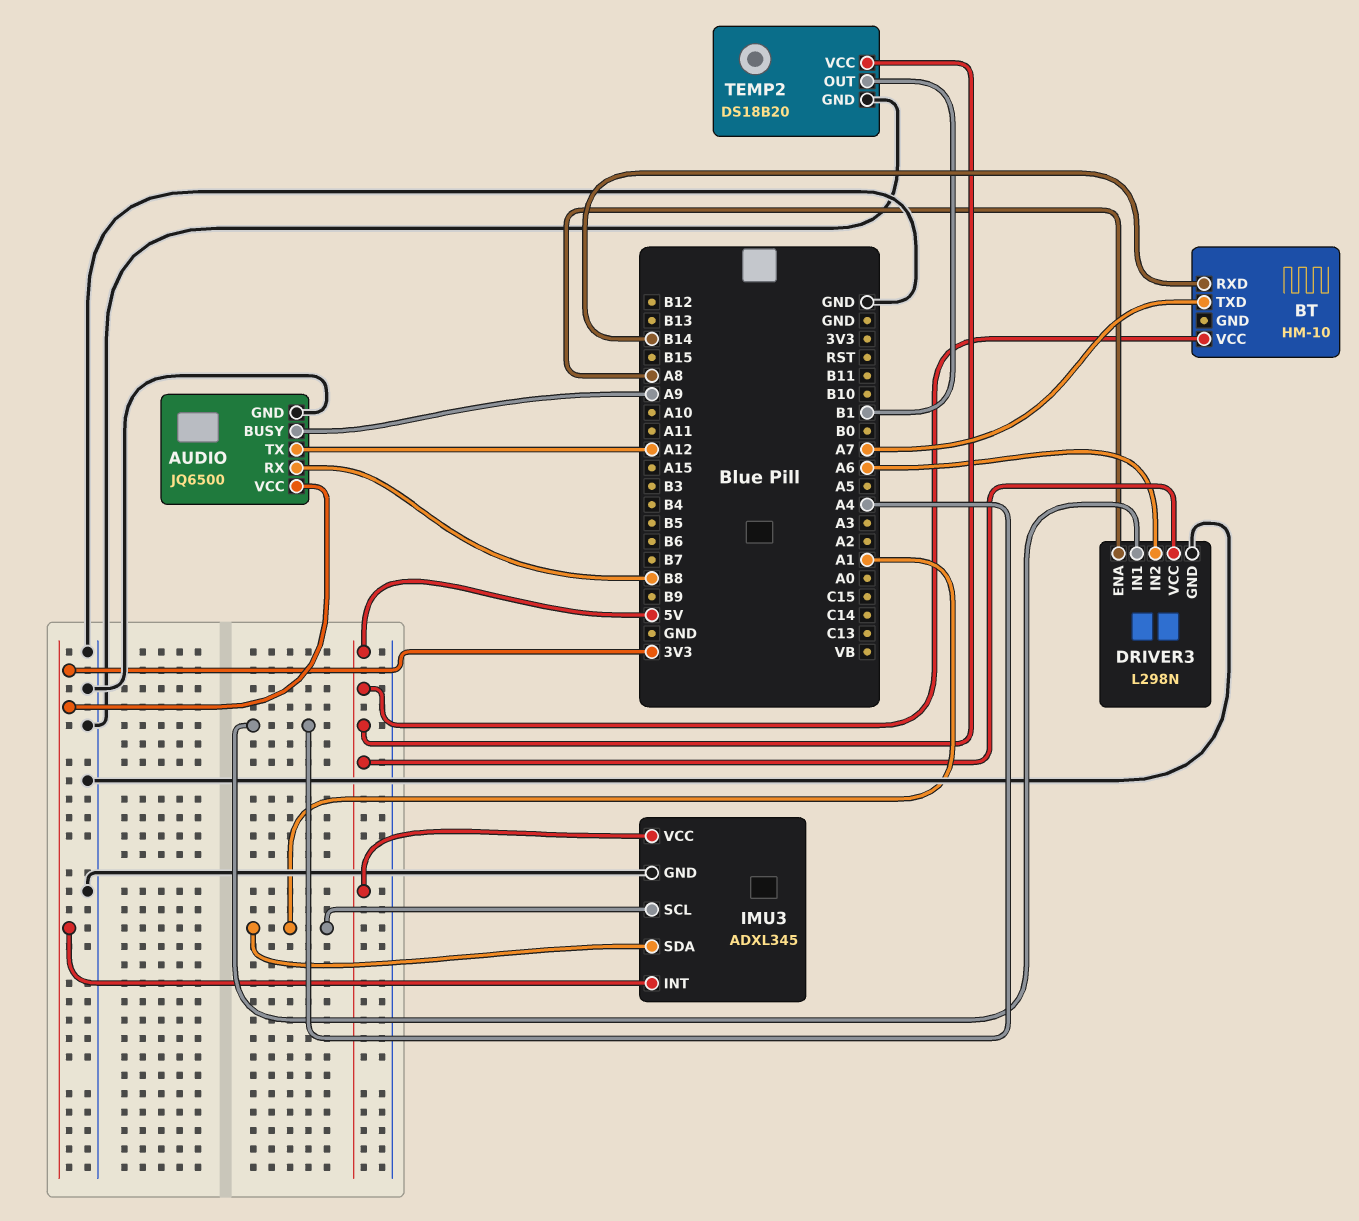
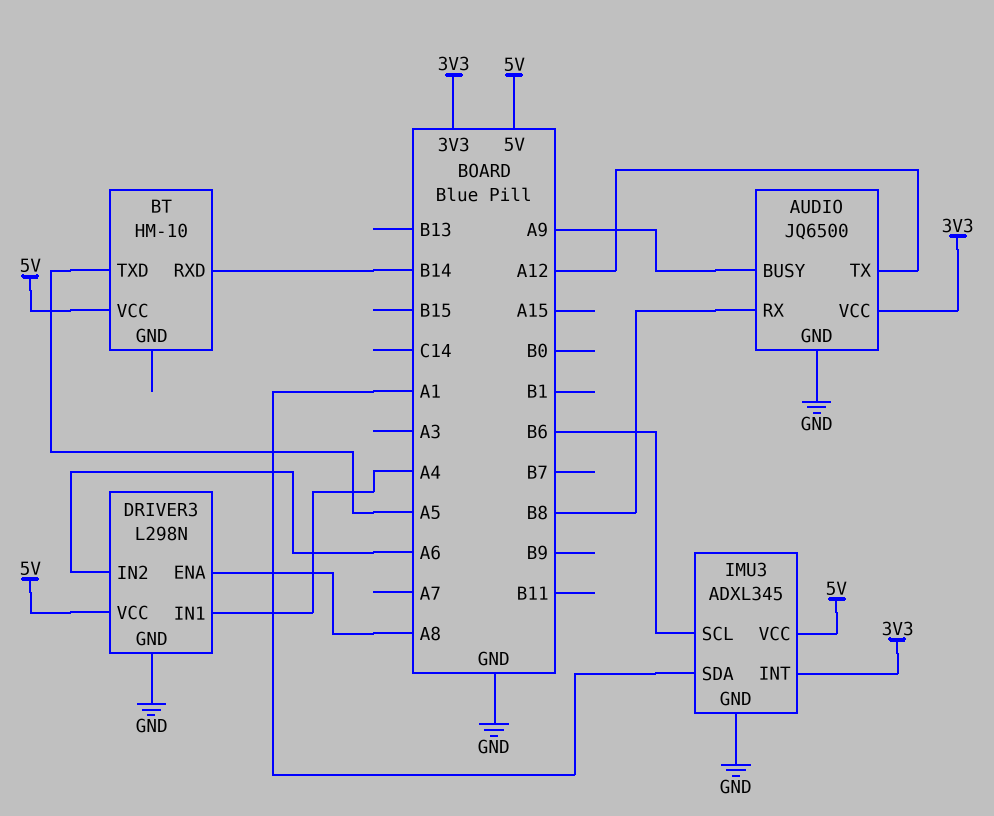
BT pin TXD: A7 -> A5
IMU3 pin SCL: A1 -> B6
TEMP2: DS18B20 -> none
TEMP2 pin GND: GND -> none
TEMP2 pin OUT: B1 -> none
TEMP2 pin VCC: 5V -> none

